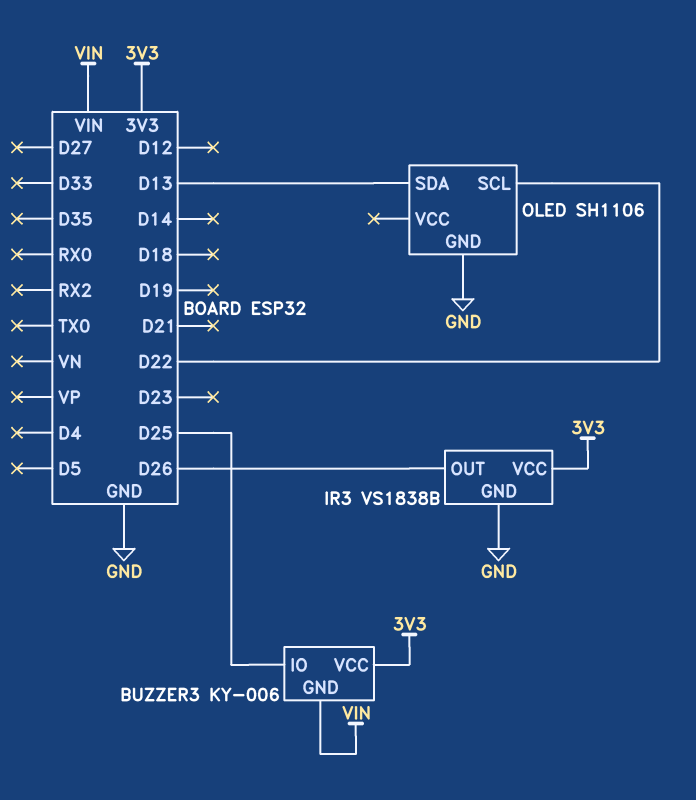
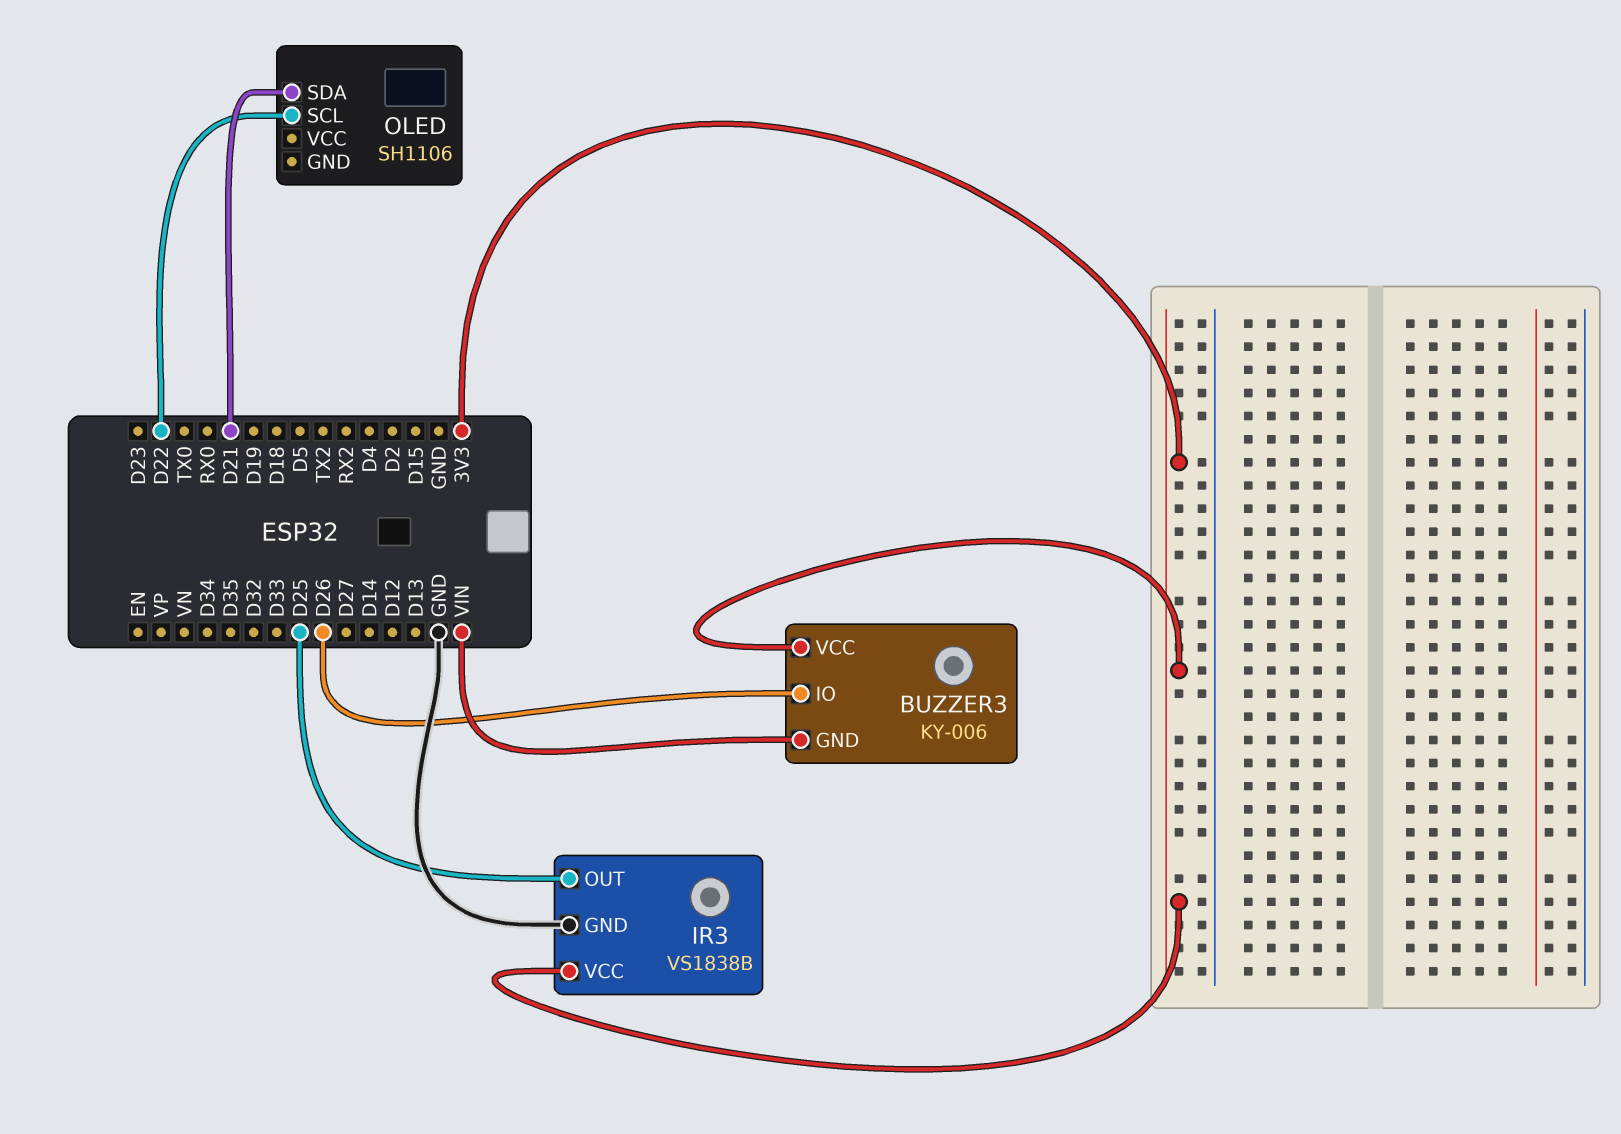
BUZZER3 pin IO: D25 -> D26
IR3 pin OUT: D26 -> D25
OLED pin GND: GND -> none
OLED pin SDA: D13 -> D21

